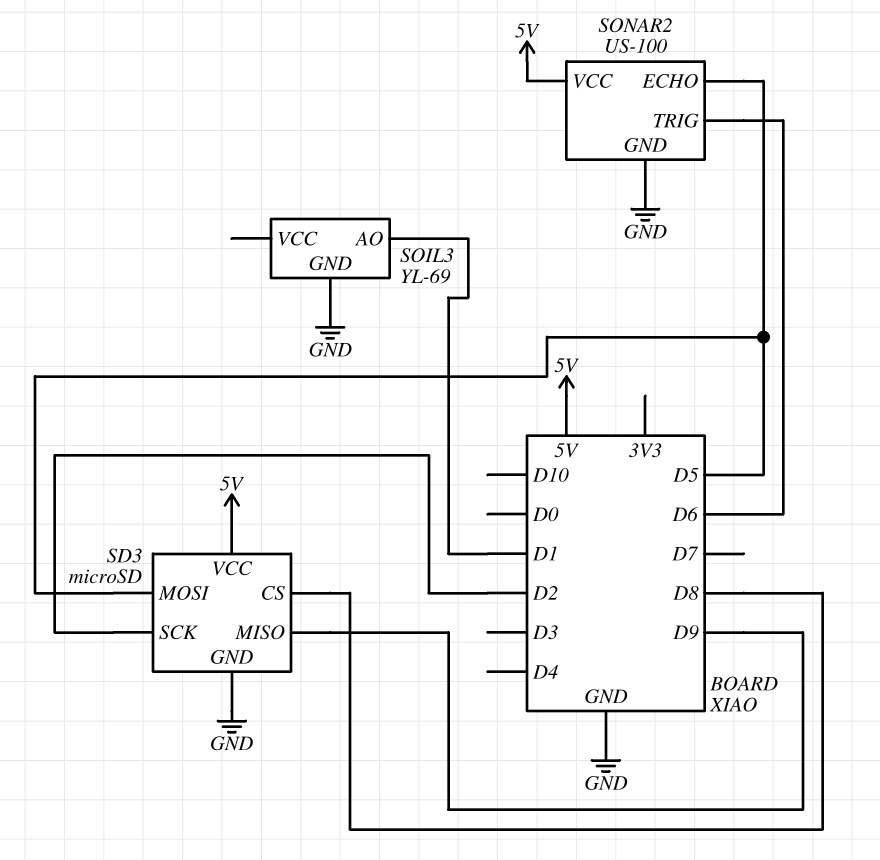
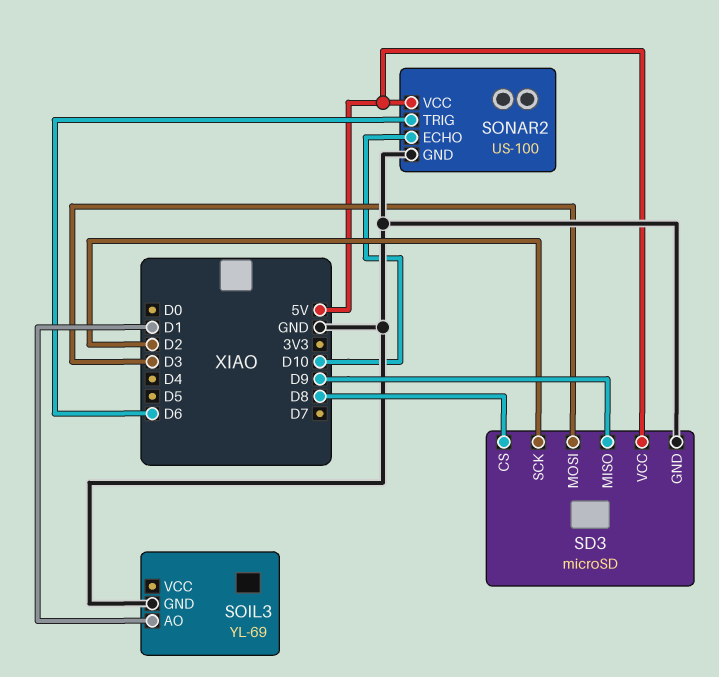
SD3 pin MOSI: D5 -> D3
SONAR2 pin ECHO: D5 -> D10

